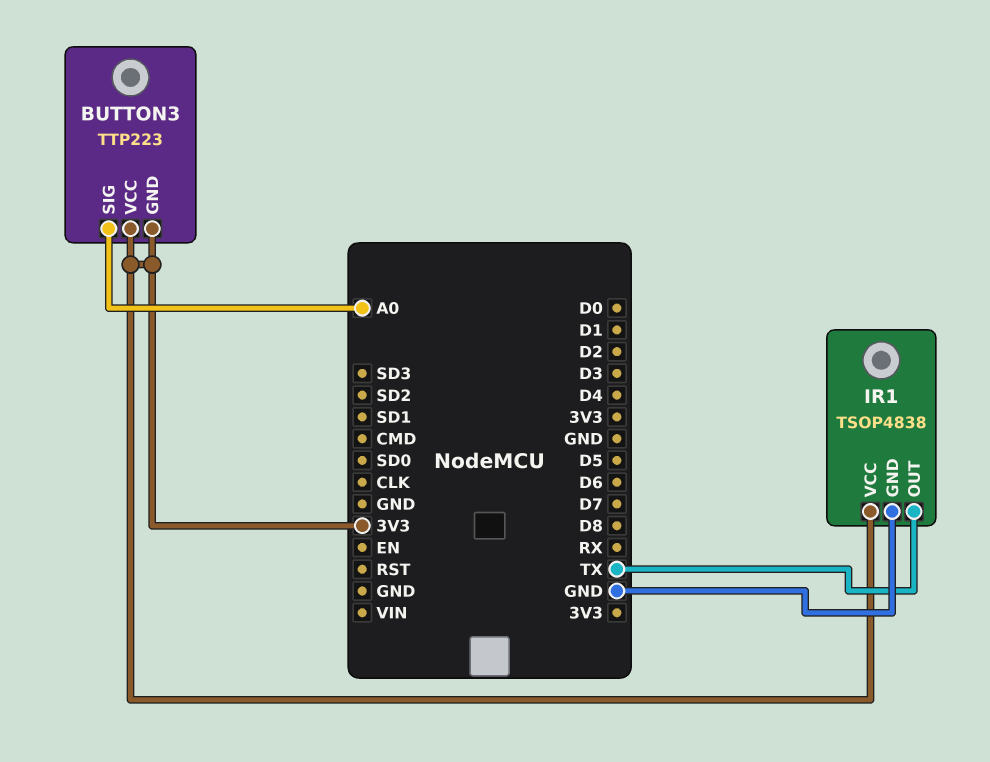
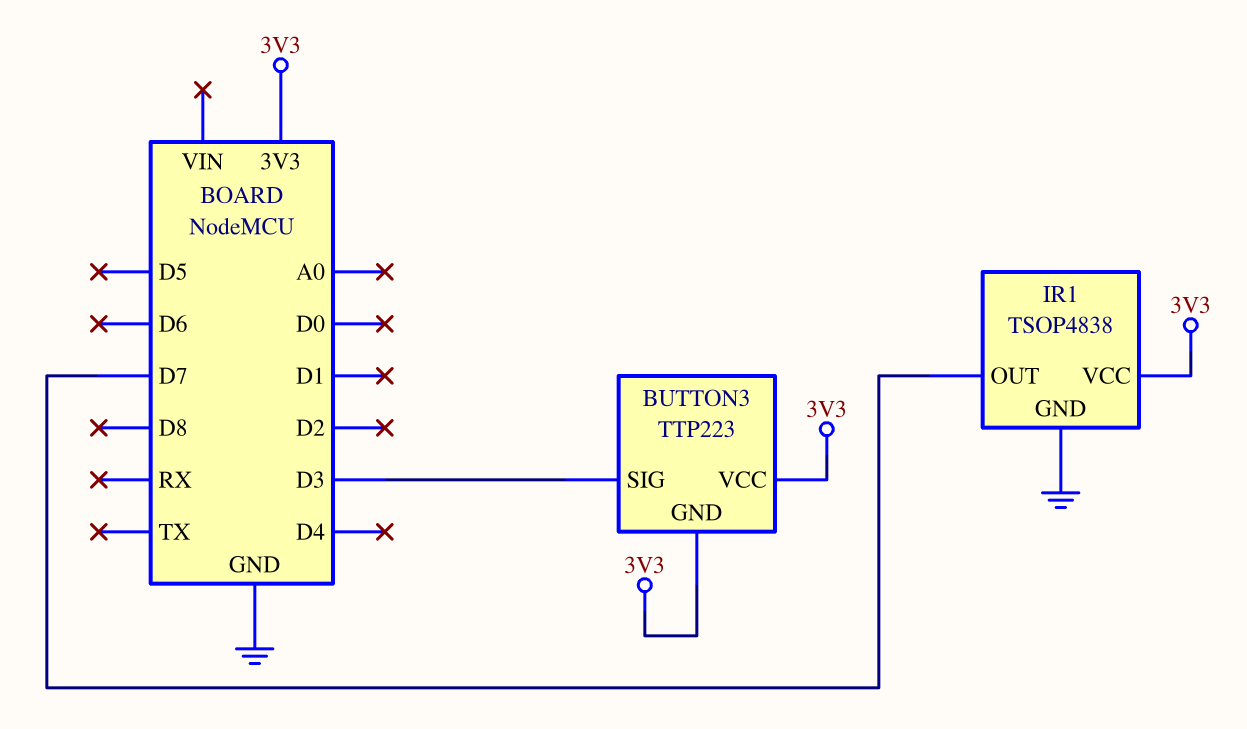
BUTTON3 pin SIG: A0 -> D3
IR1 pin OUT: TX -> D7

